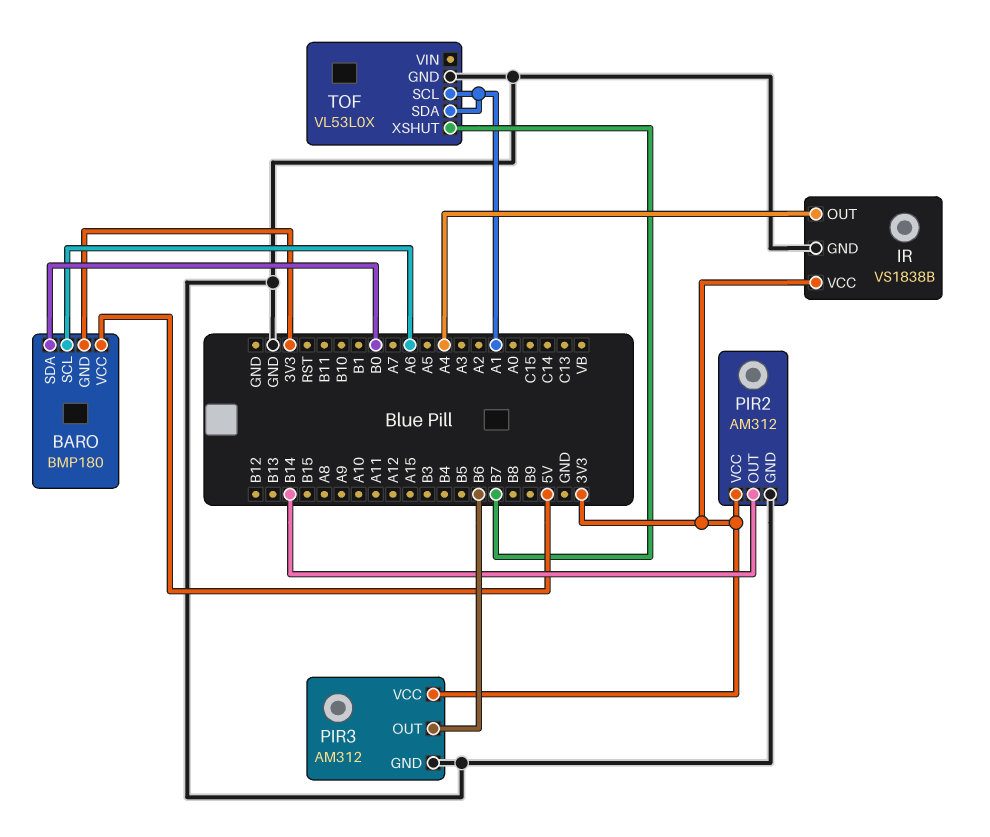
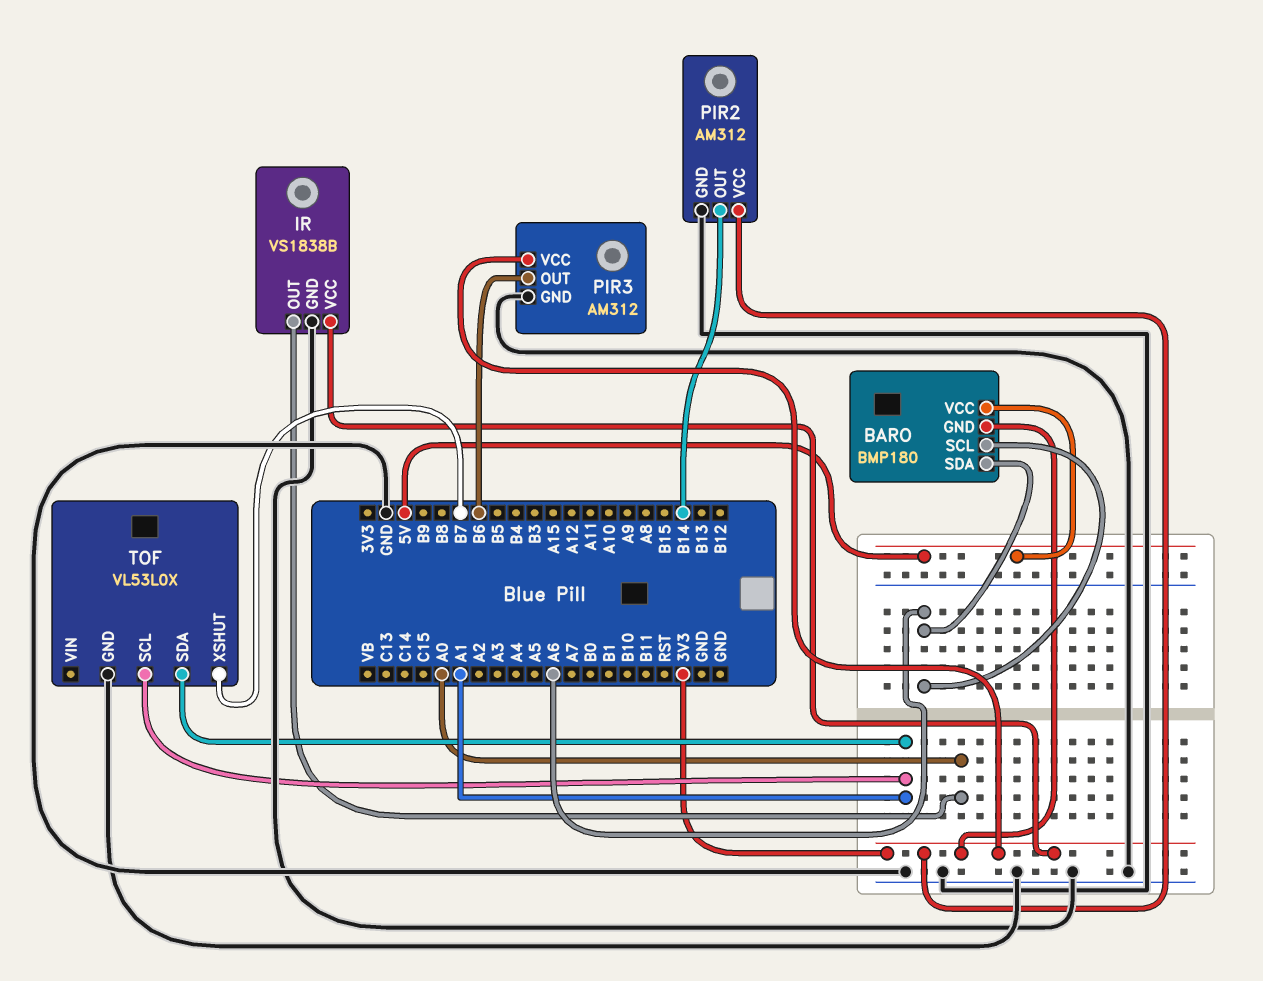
BARO pin SDA: B0 -> A6
IR pin OUT: A4 -> A0

